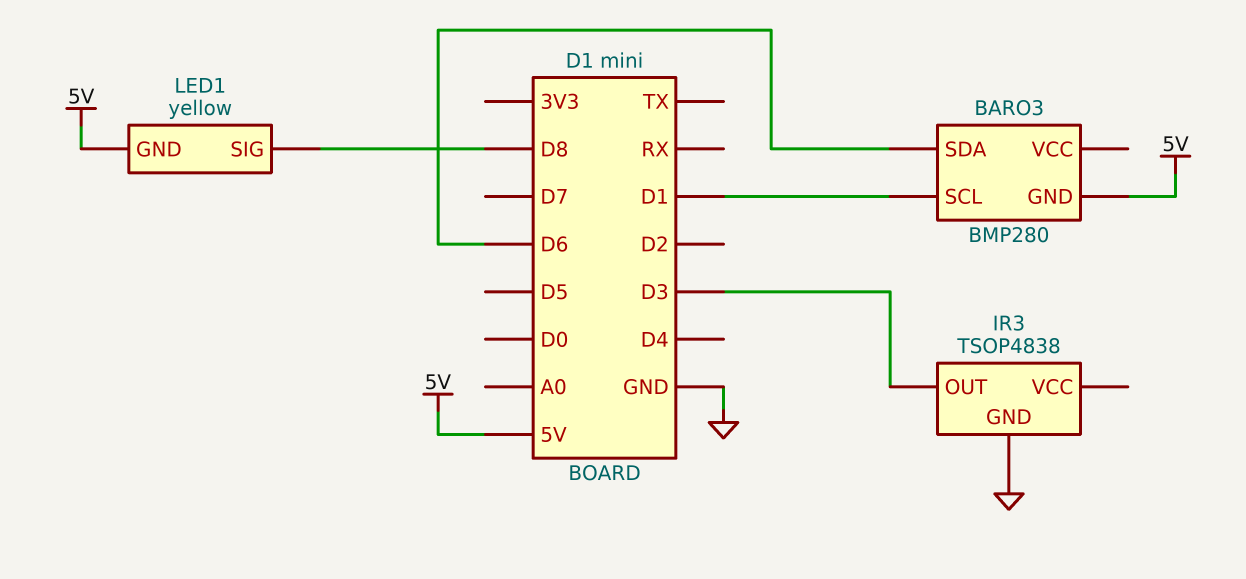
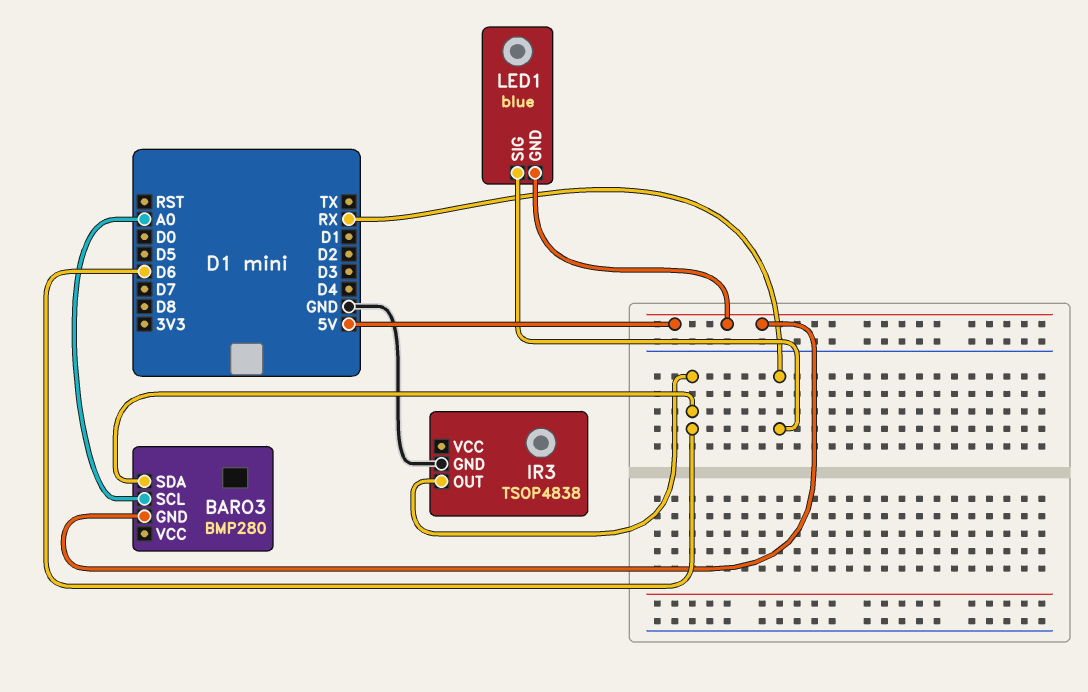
BARO3 pin SCL: D1 -> A0
IR3 pin OUT: D3 -> D6
LED1: yellow -> blue
LED1 pin SIG: D8 -> RX

